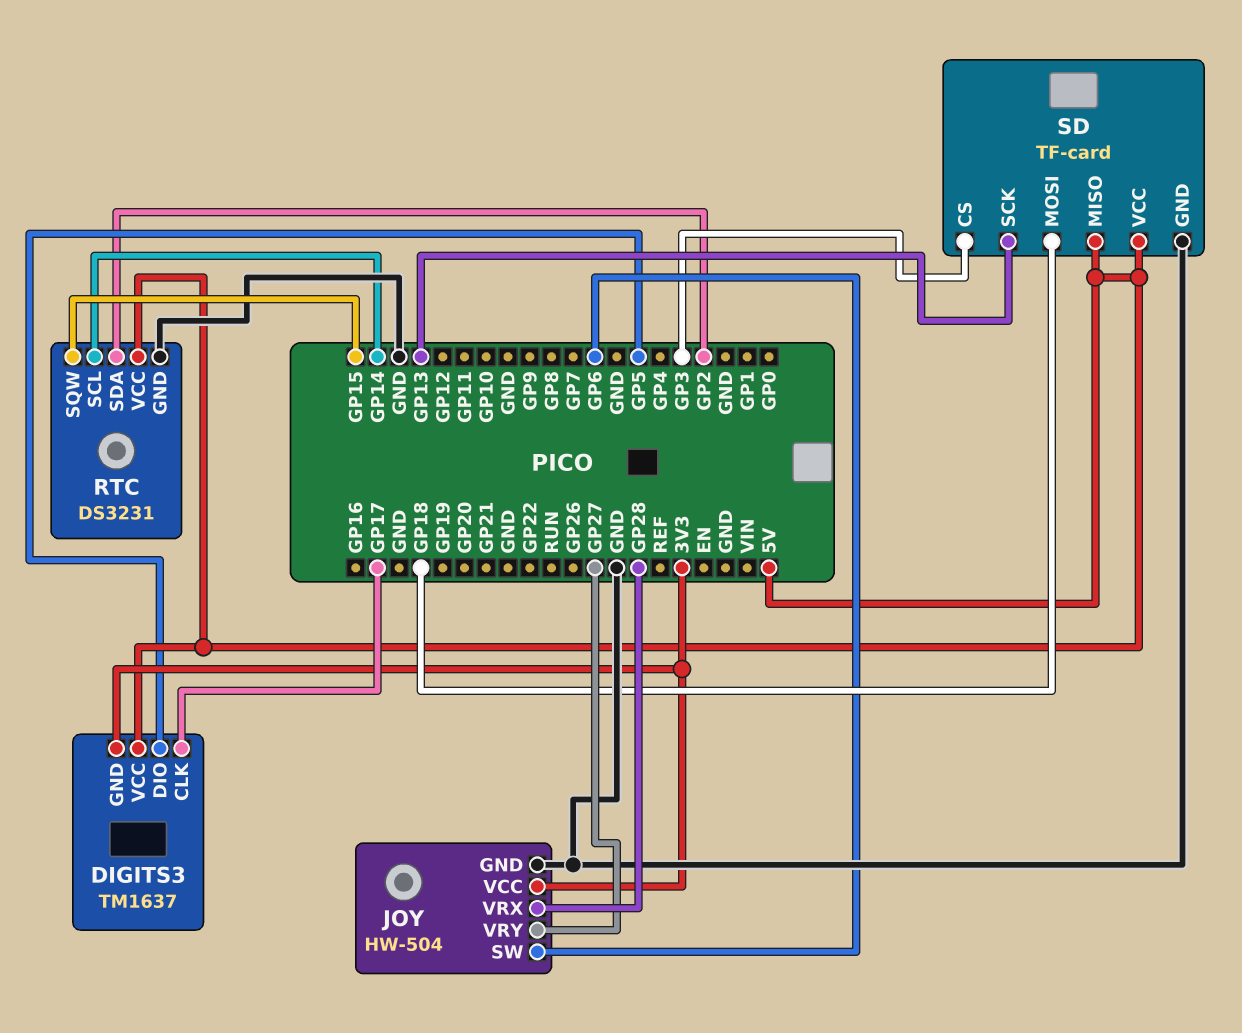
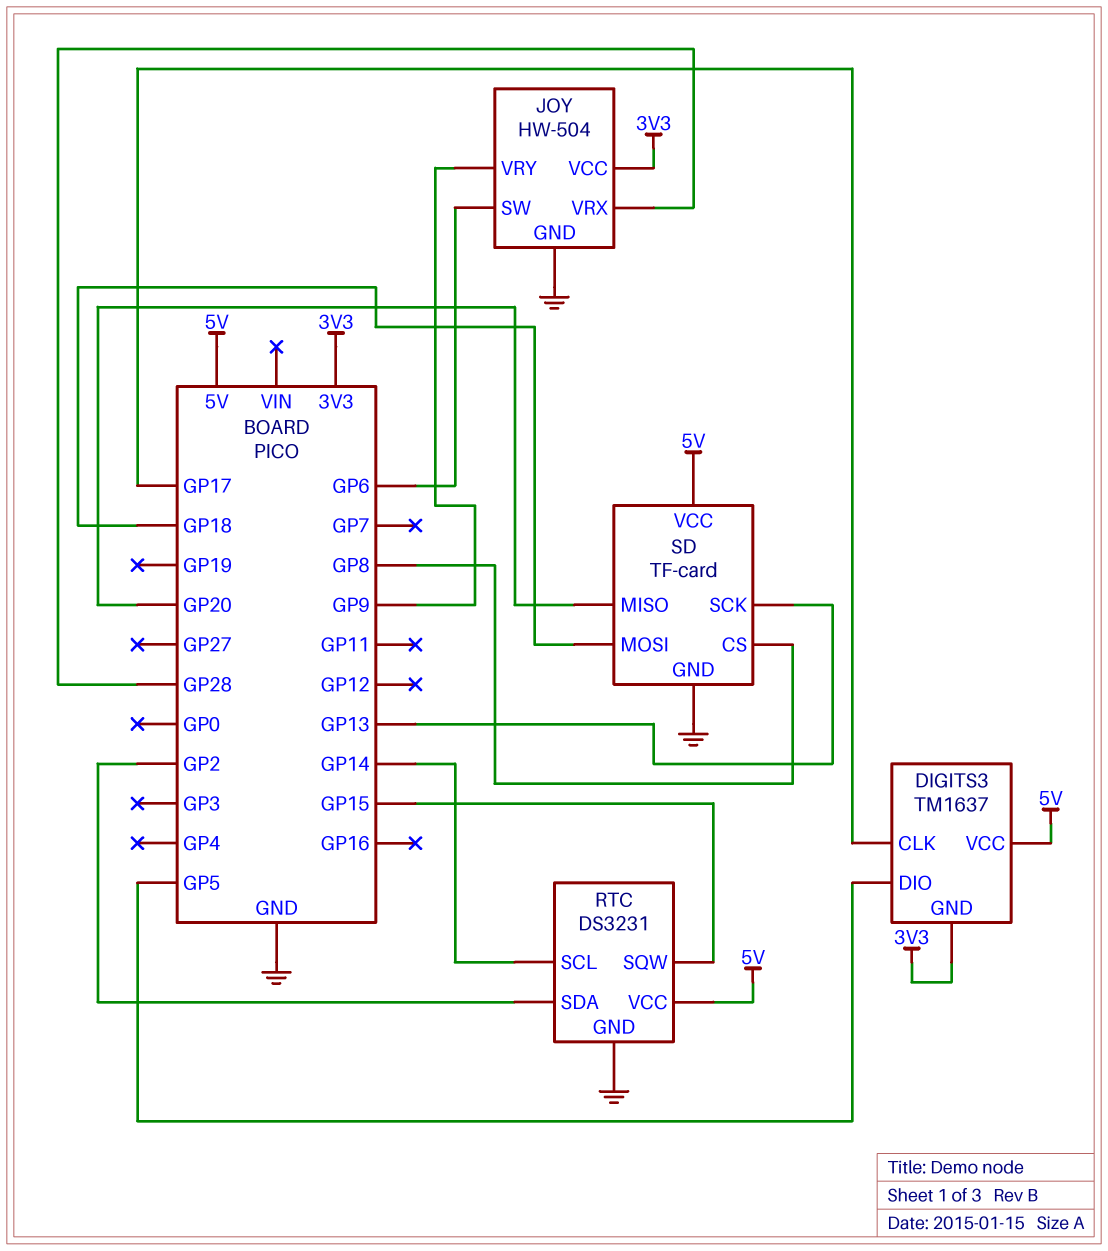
JOY pin VRY: GP27 -> GP9
SD pin CS: GP3 -> GP8
SD pin MISO: 5V -> GP20

